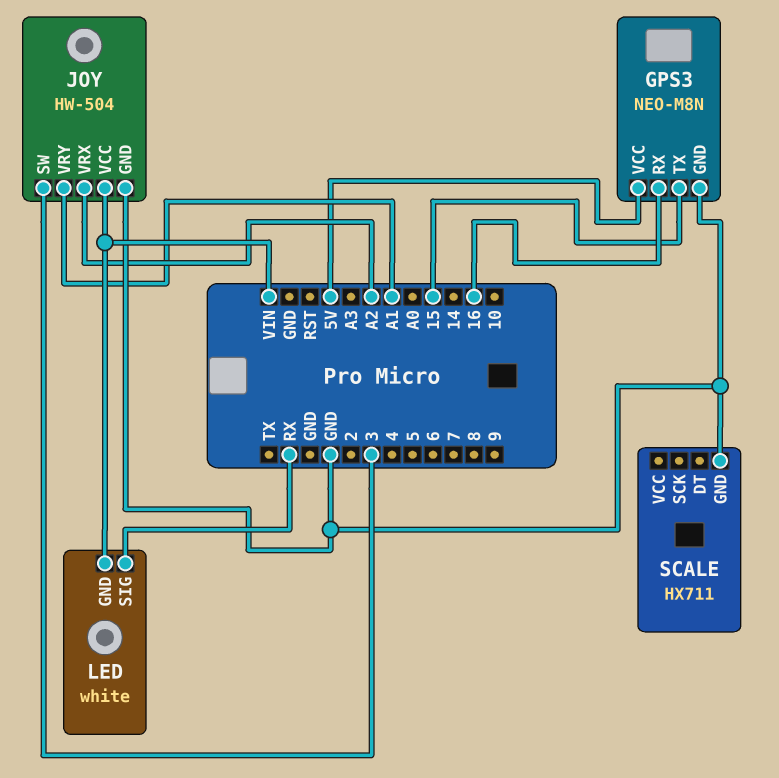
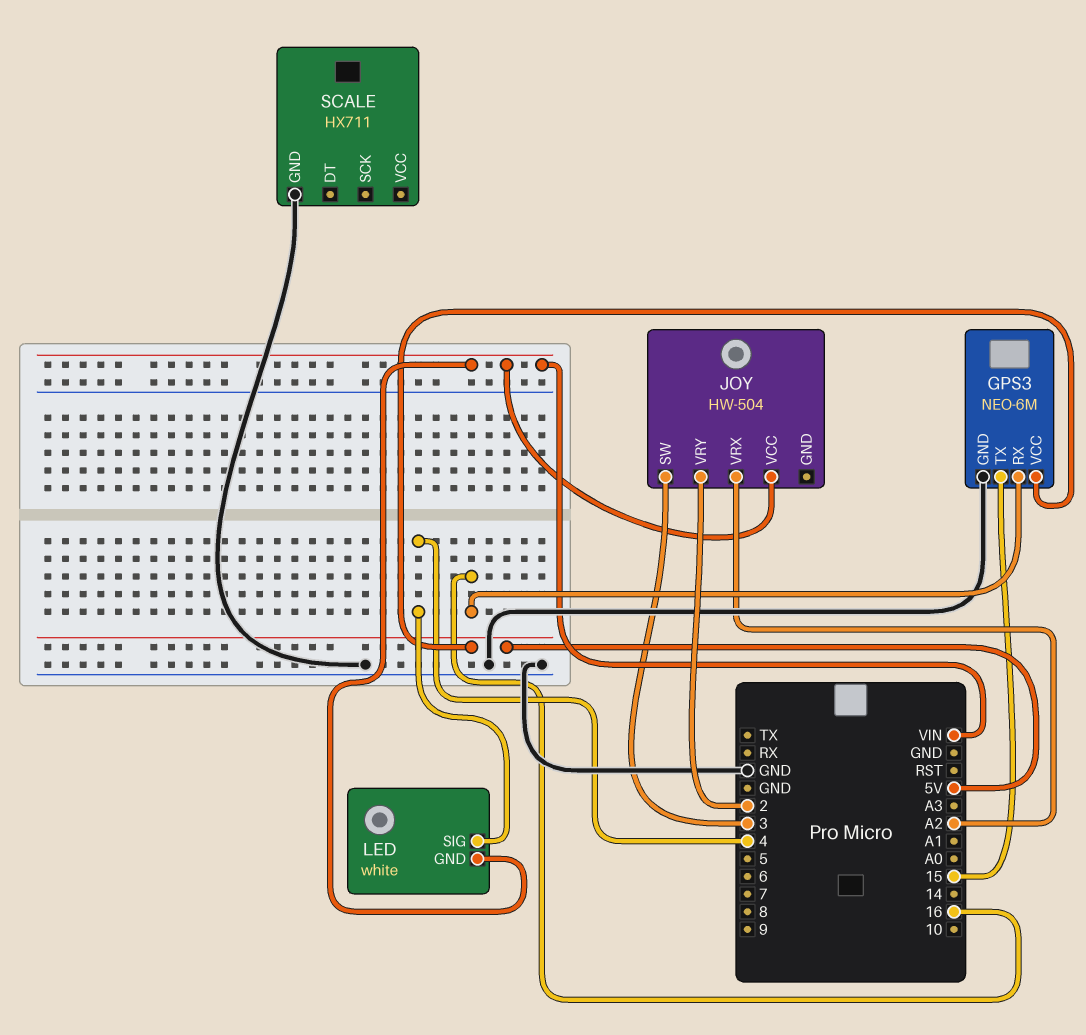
GPS3: NEO-M8N -> NEO-6M
JOY pin GND: GND -> none
JOY pin VRY: A1 -> 2
LED pin SIG: RX -> 4

